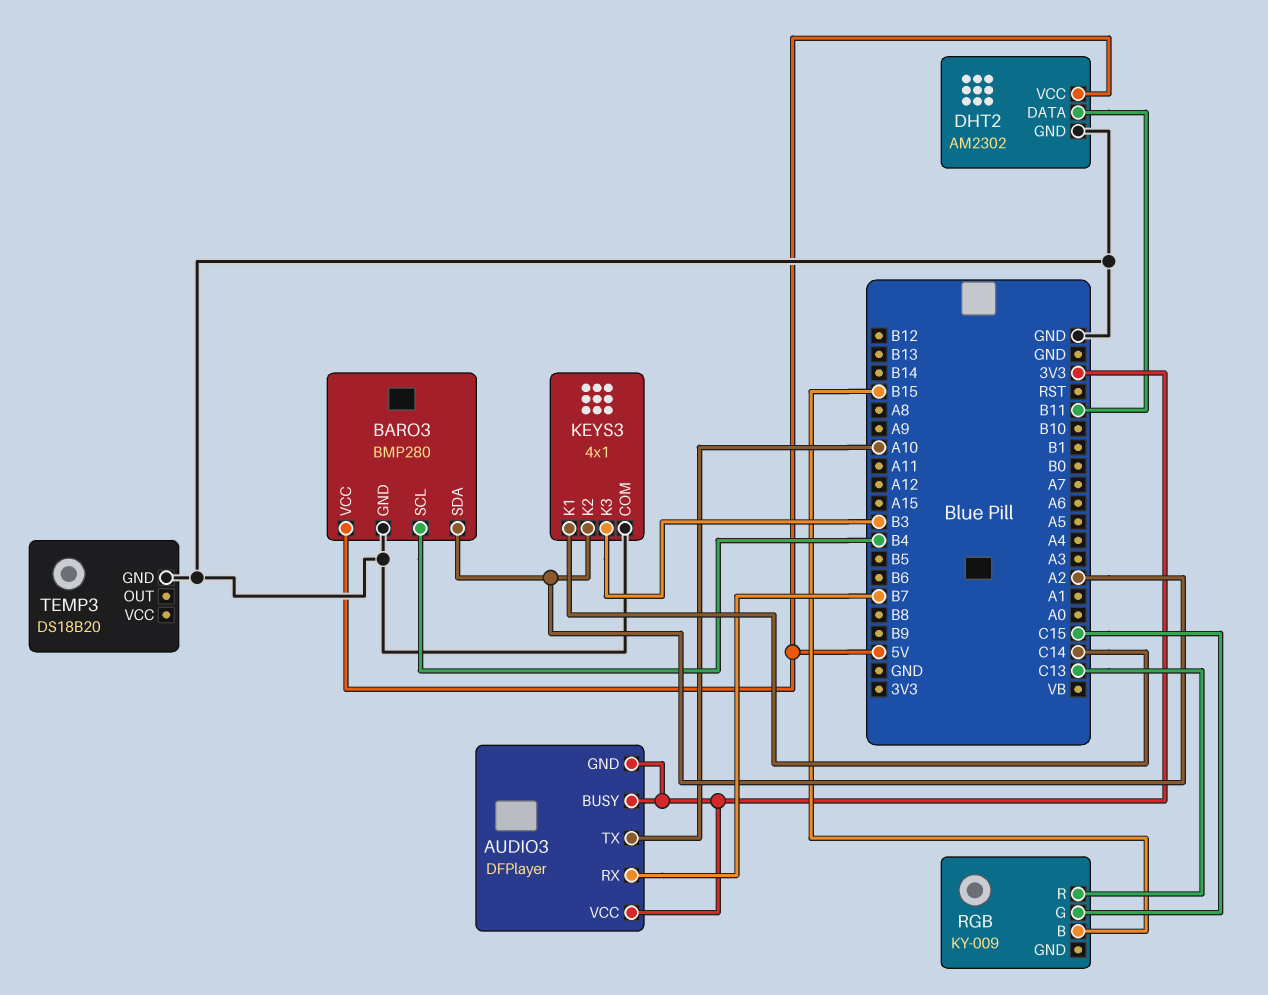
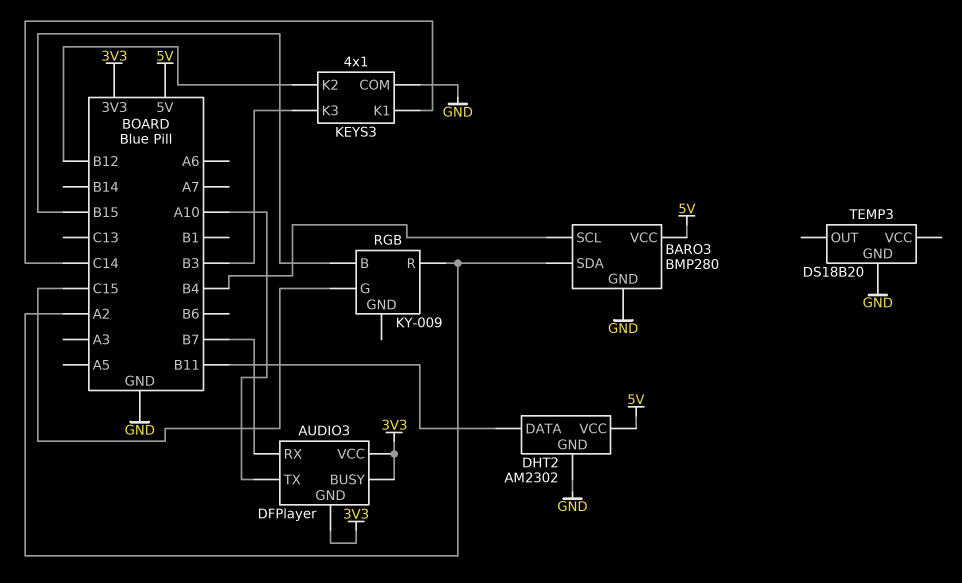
KEYS3 pin K2: A2 -> B12
RGB pin R: C13 -> A2

